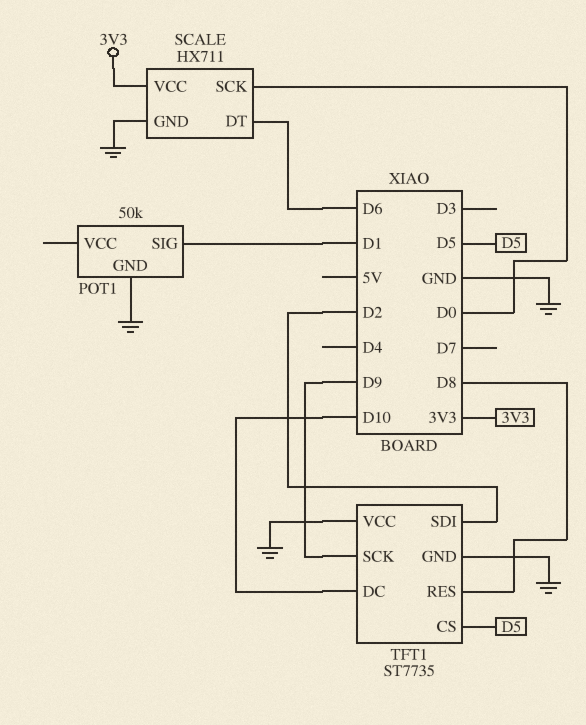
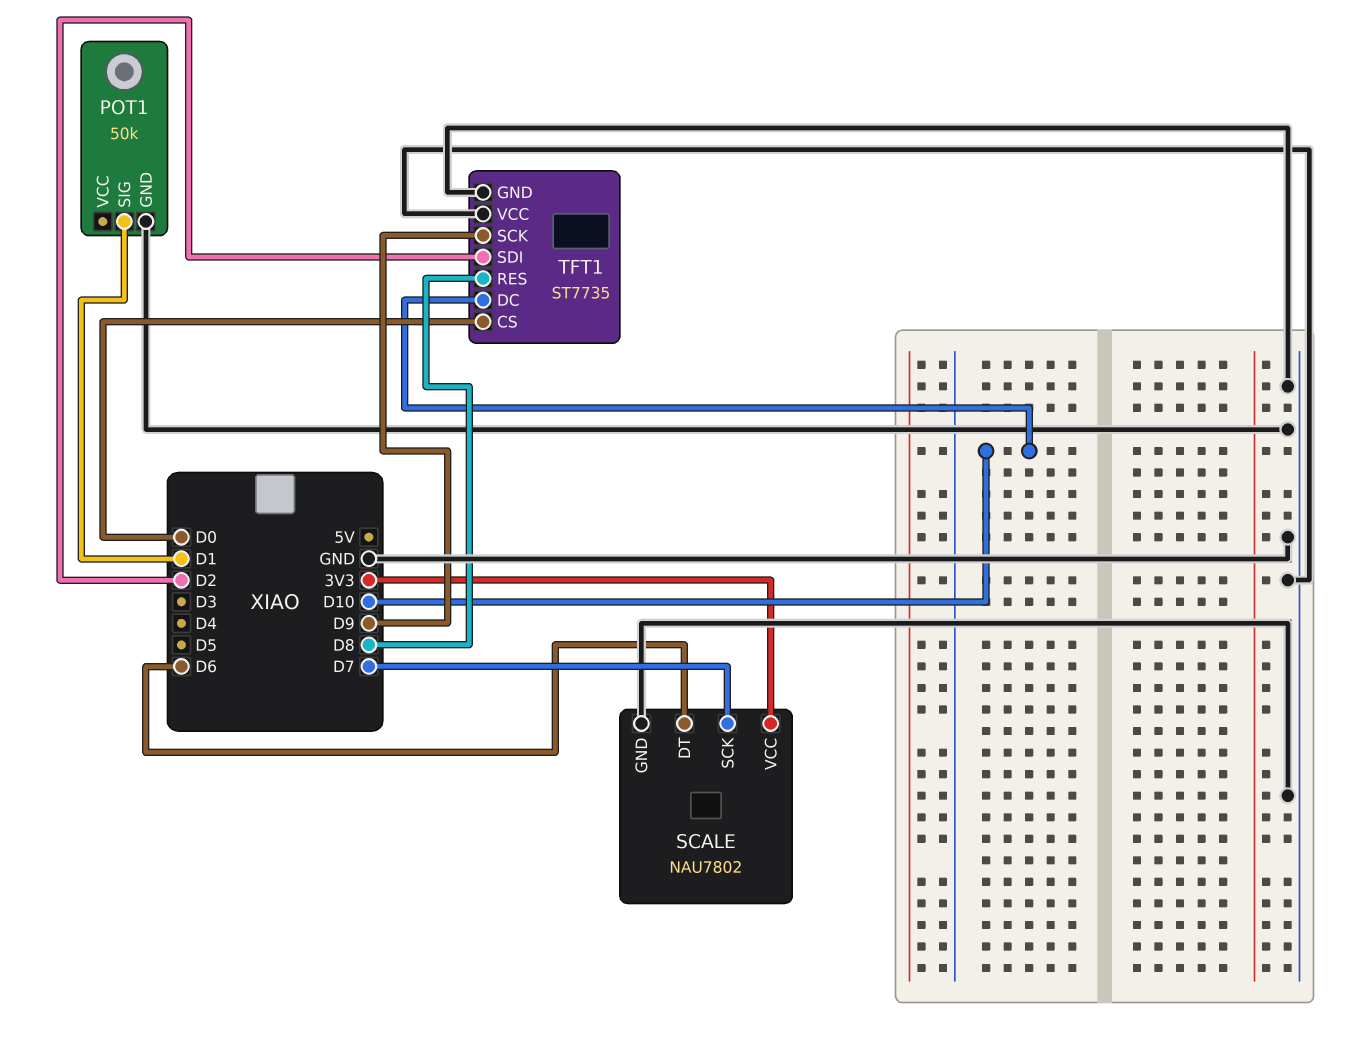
SCALE: HX711 -> NAU7802
SCALE pin SCK: D0 -> D7
TFT1 pin CS: D5 -> D0

